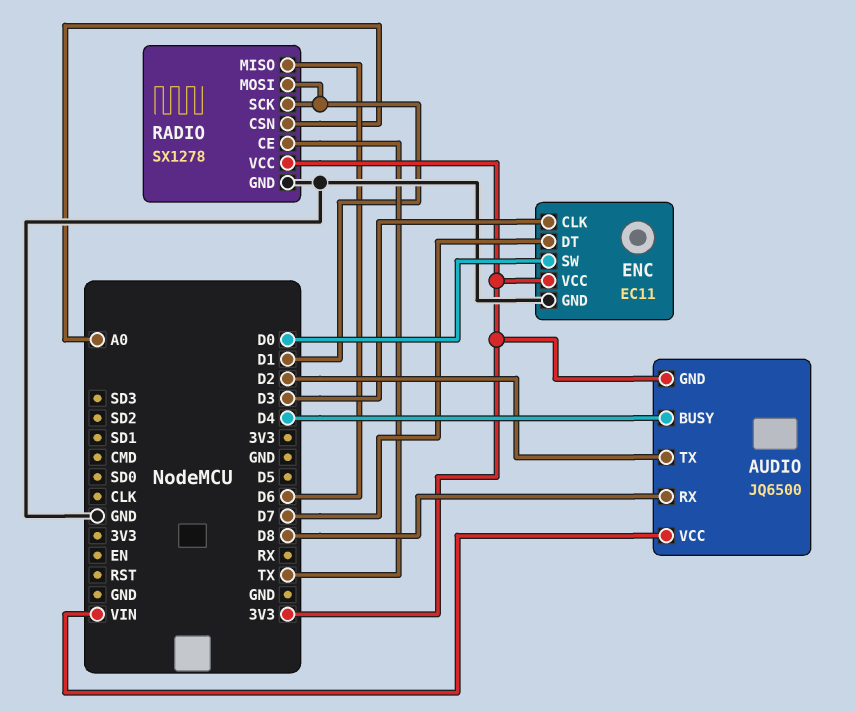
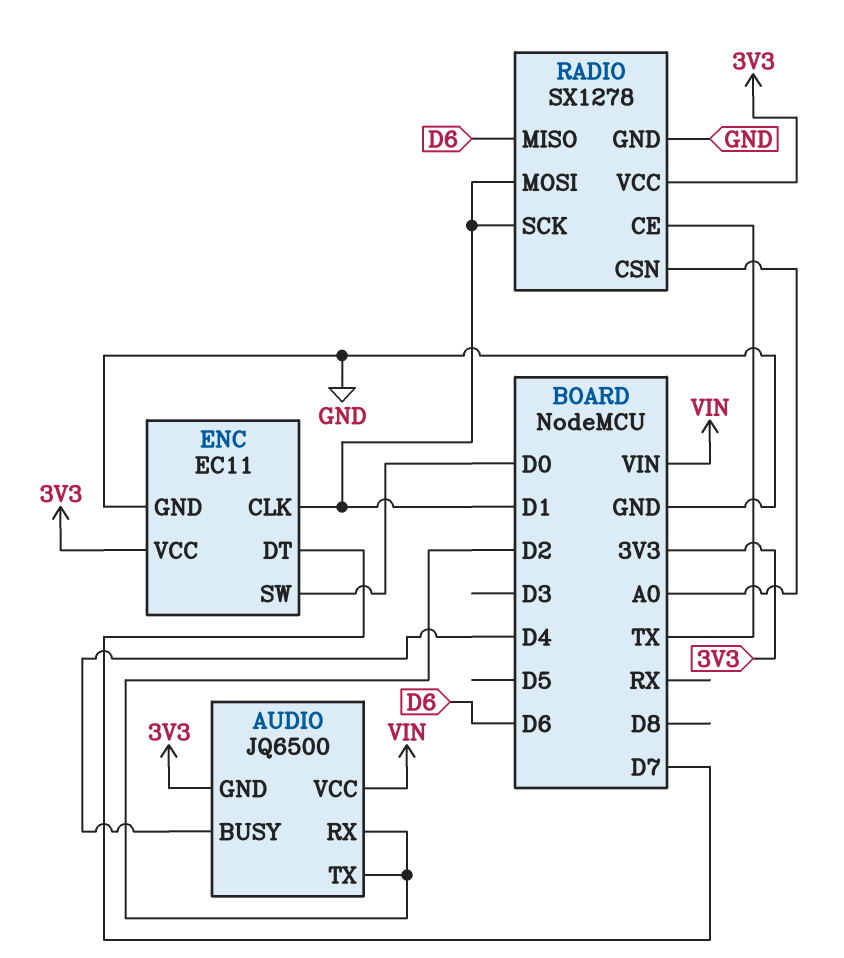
AUDIO pin RX: D8 -> D2
ENC pin CLK: D3 -> D1

